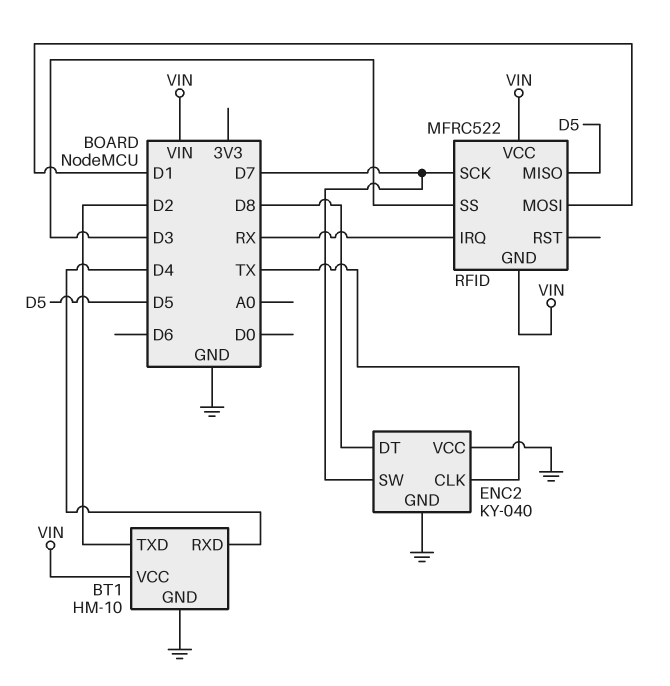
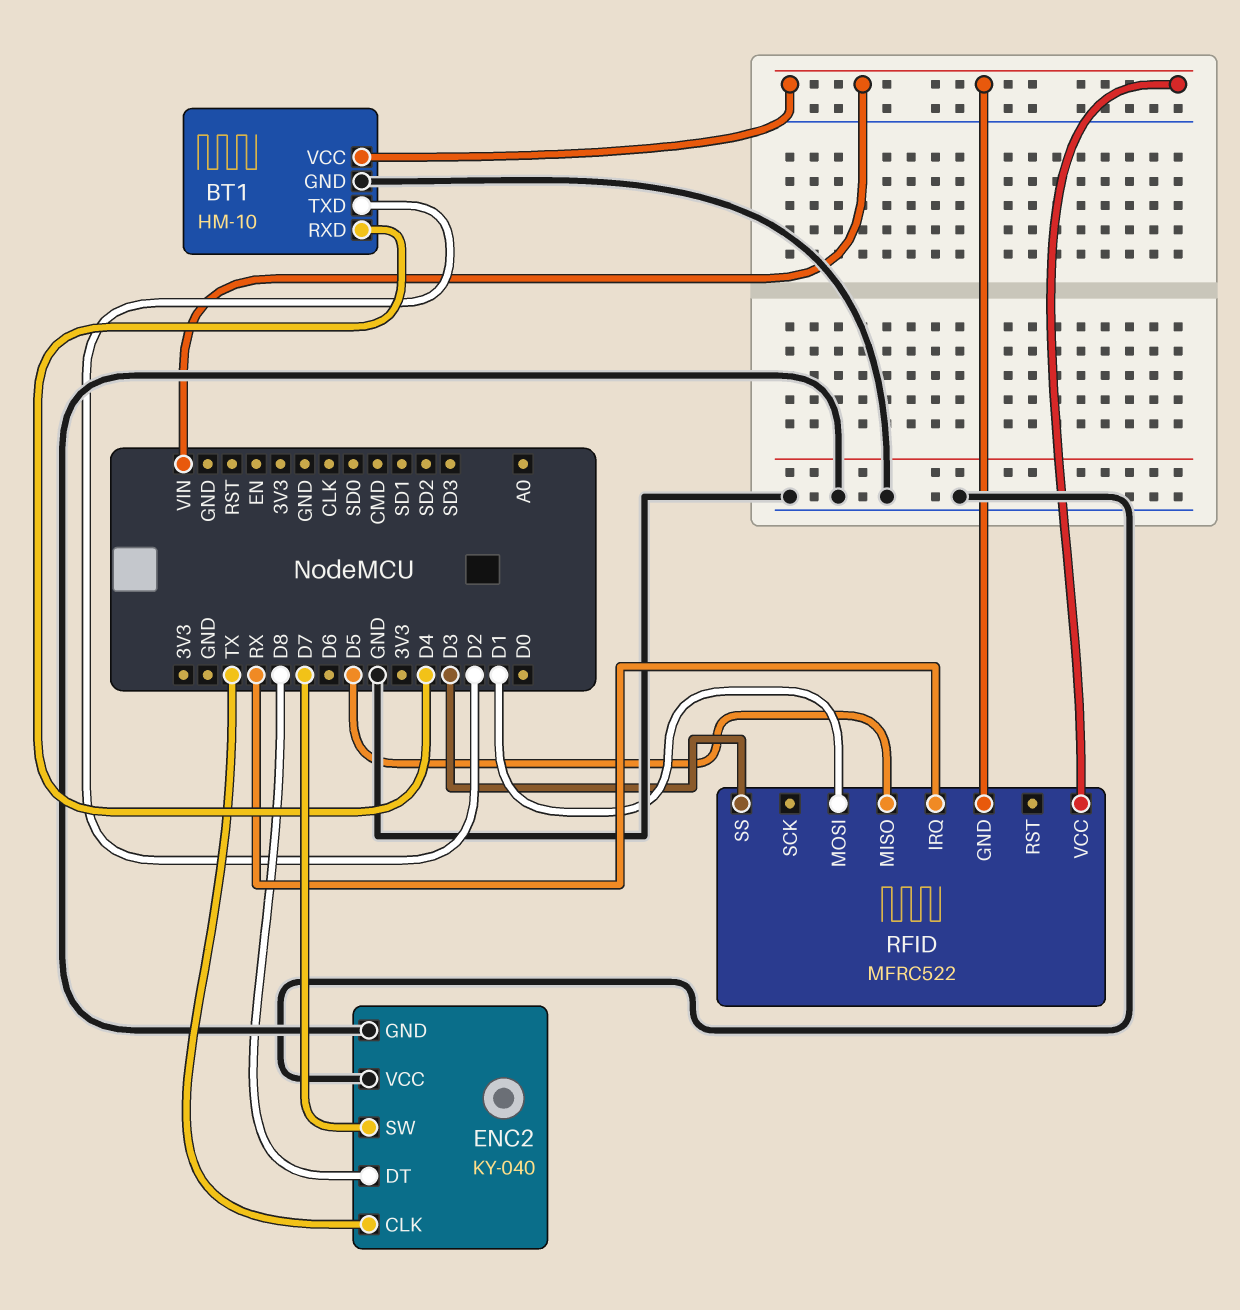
RFID pin SCK: D7 -> none

